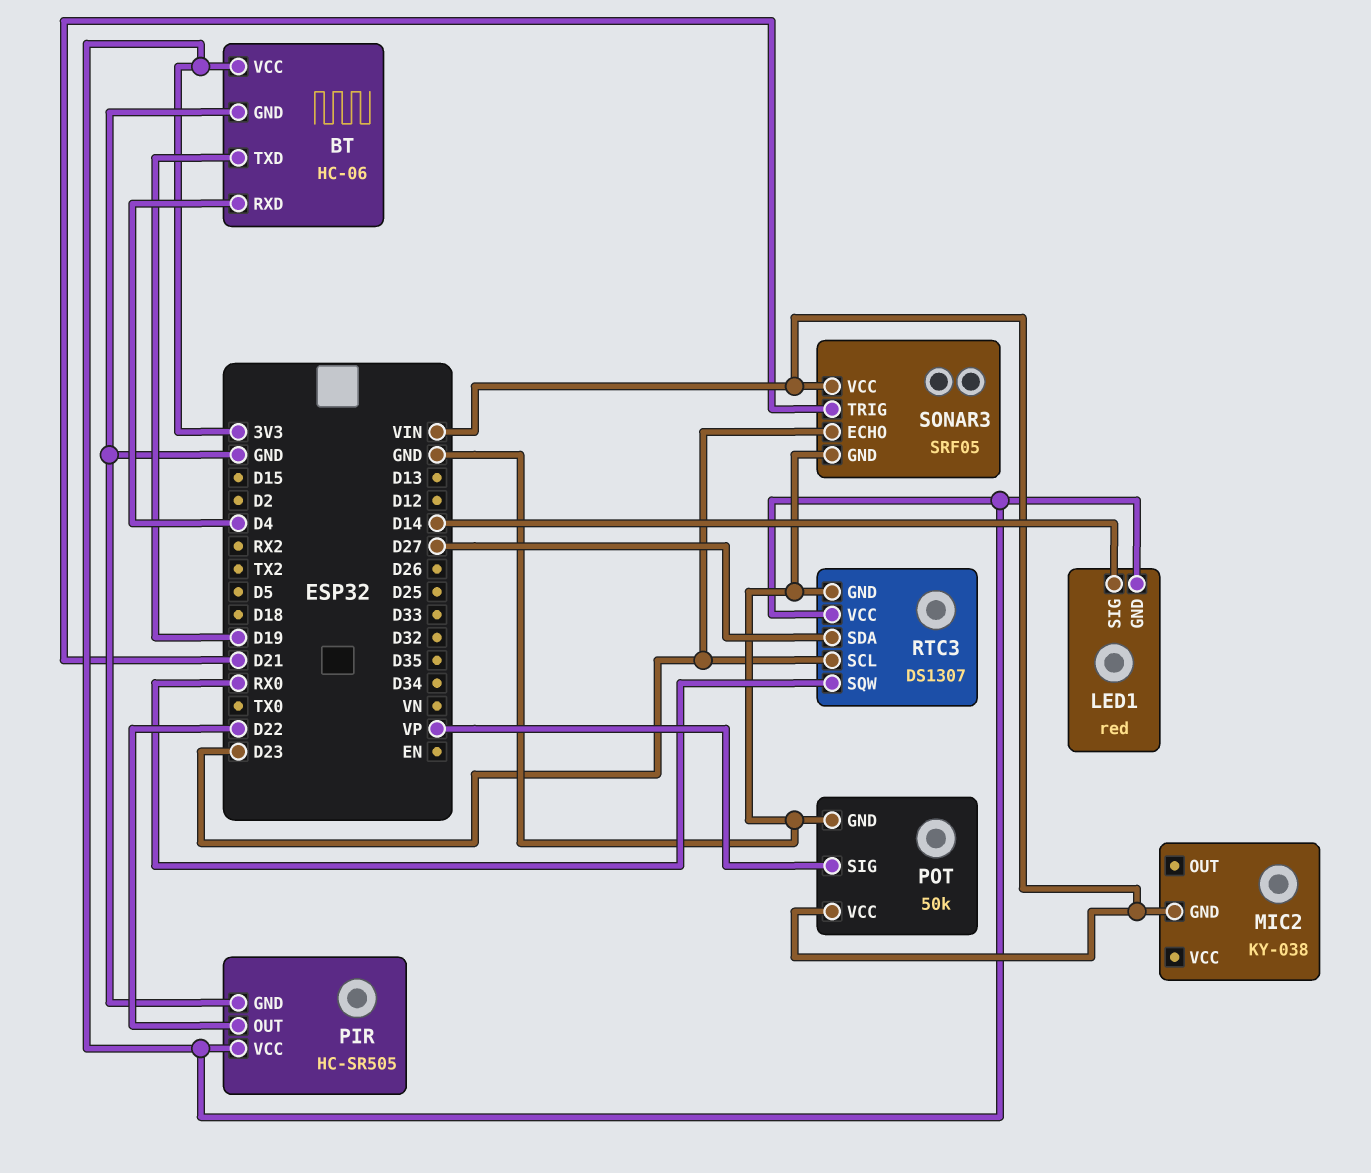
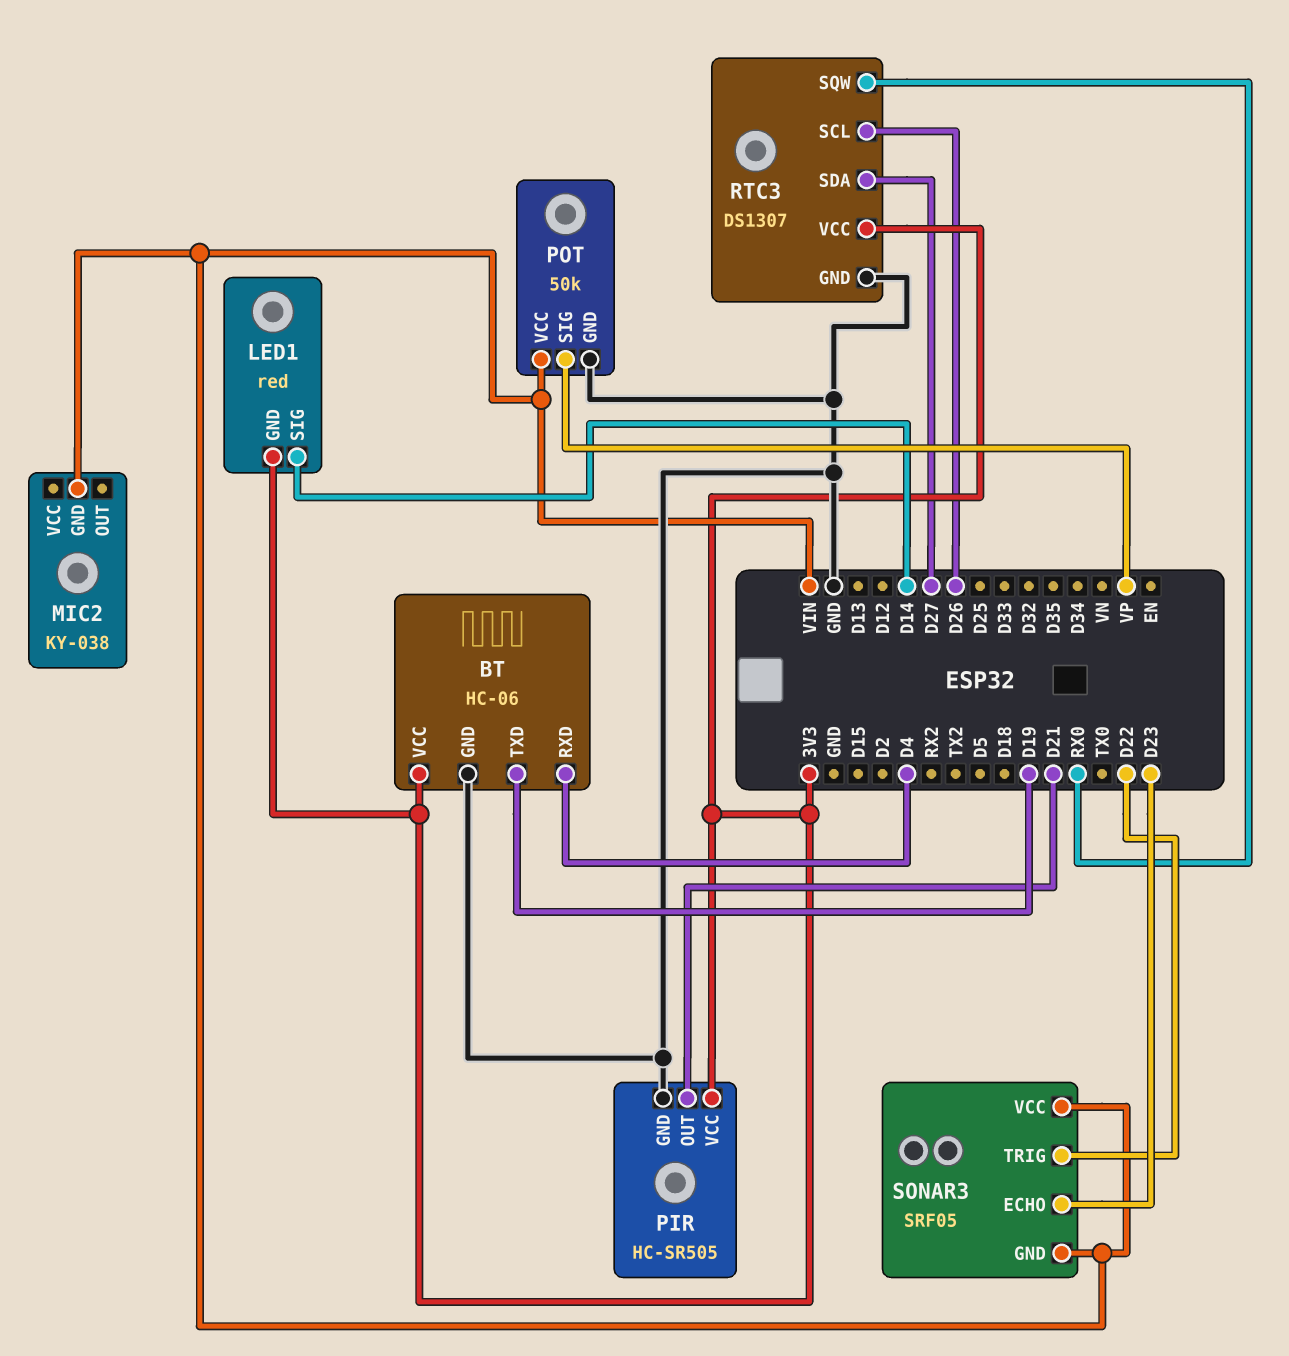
PIR pin OUT: D22 -> D21
RTC3 pin SCL: D23 -> D26
SONAR3 pin GND: GND -> VIN
SONAR3 pin TRIG: D21 -> D22

